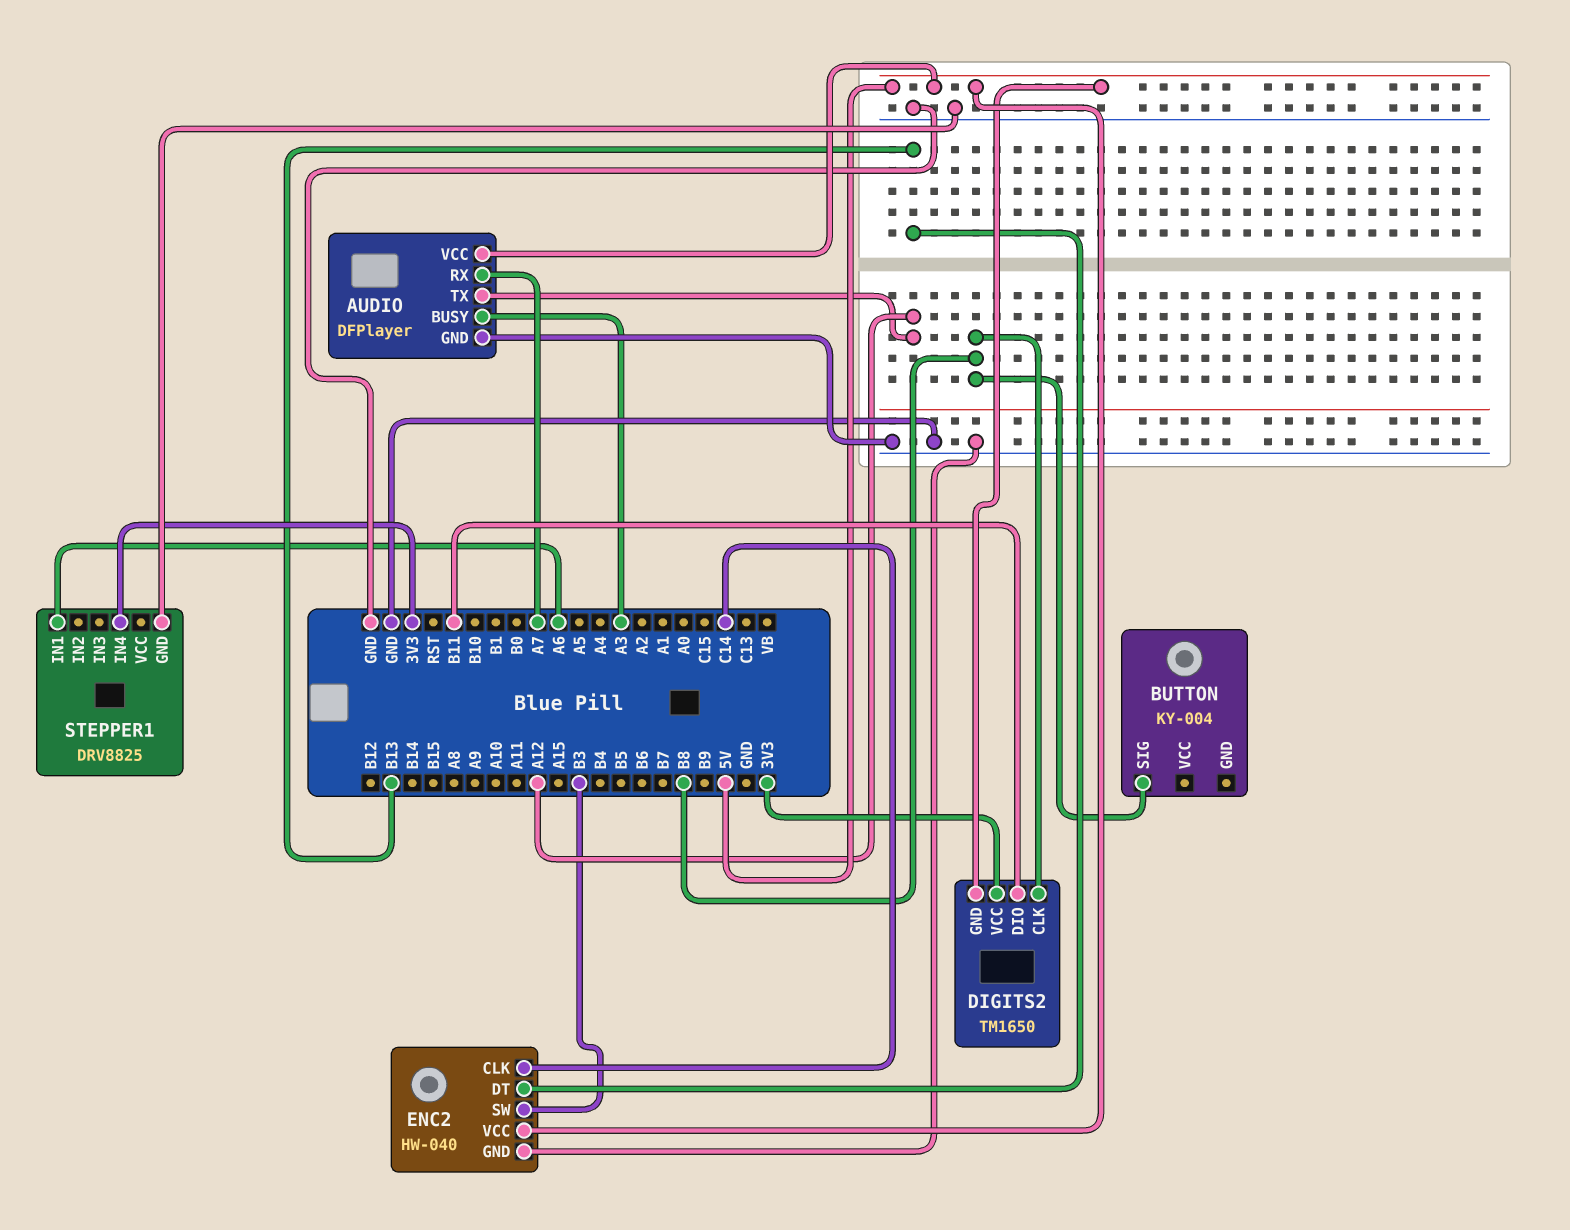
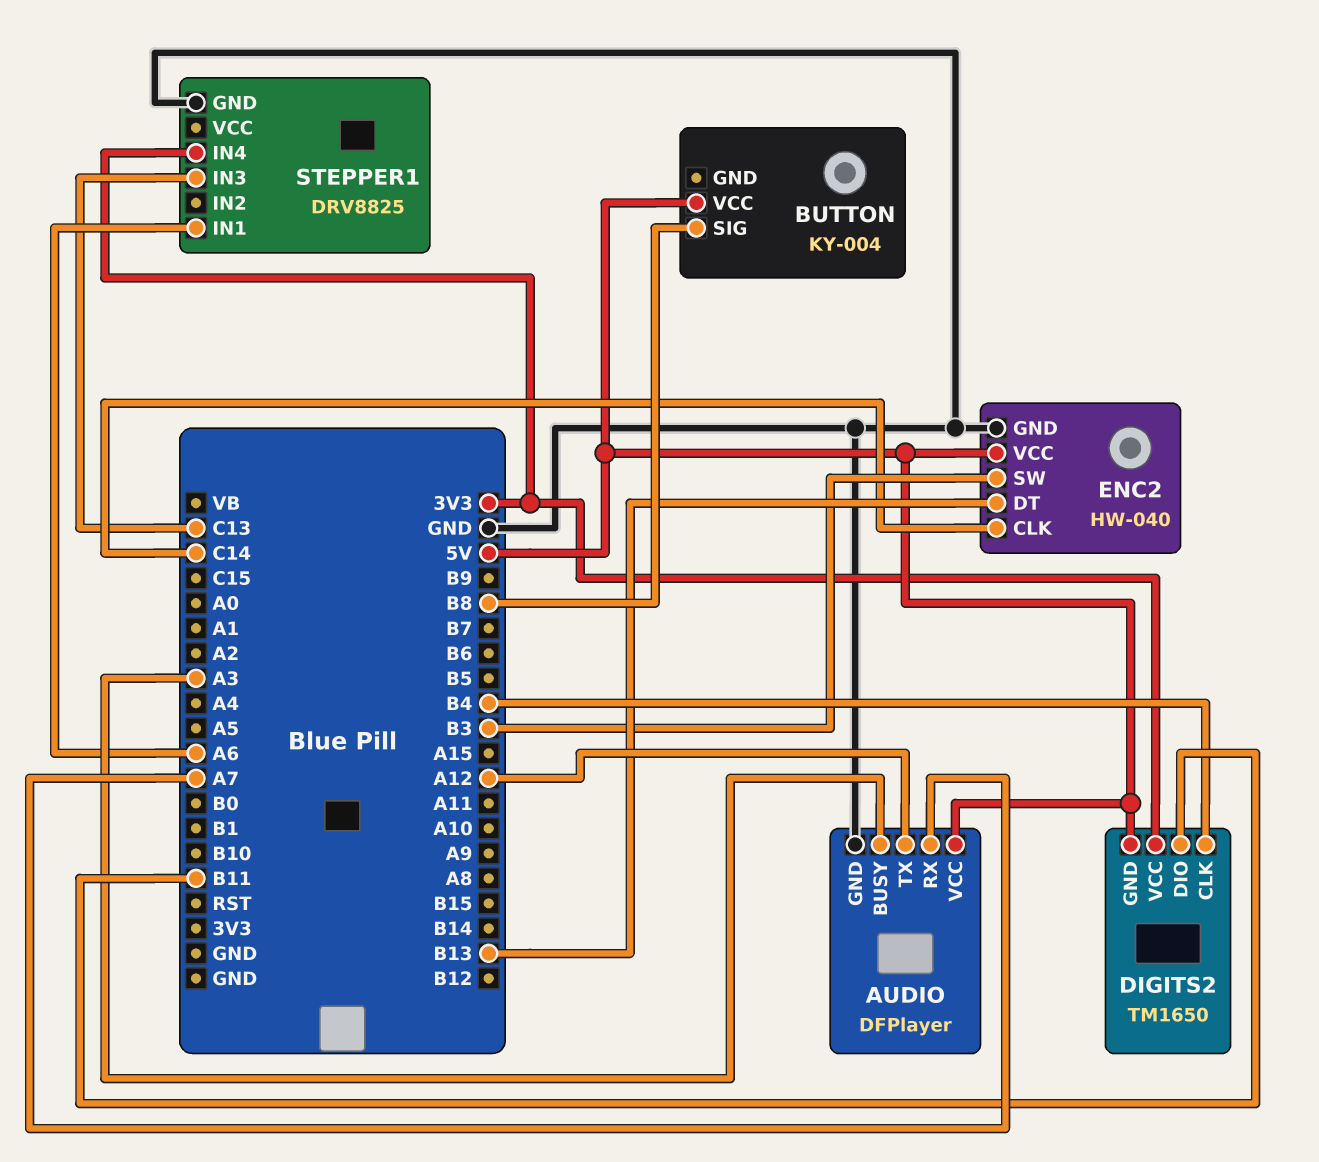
BUTTON pin VCC: none -> 5V
DIGITS2 pin CLK: B8 -> B4
STEPPER1 pin IN3: none -> C13

